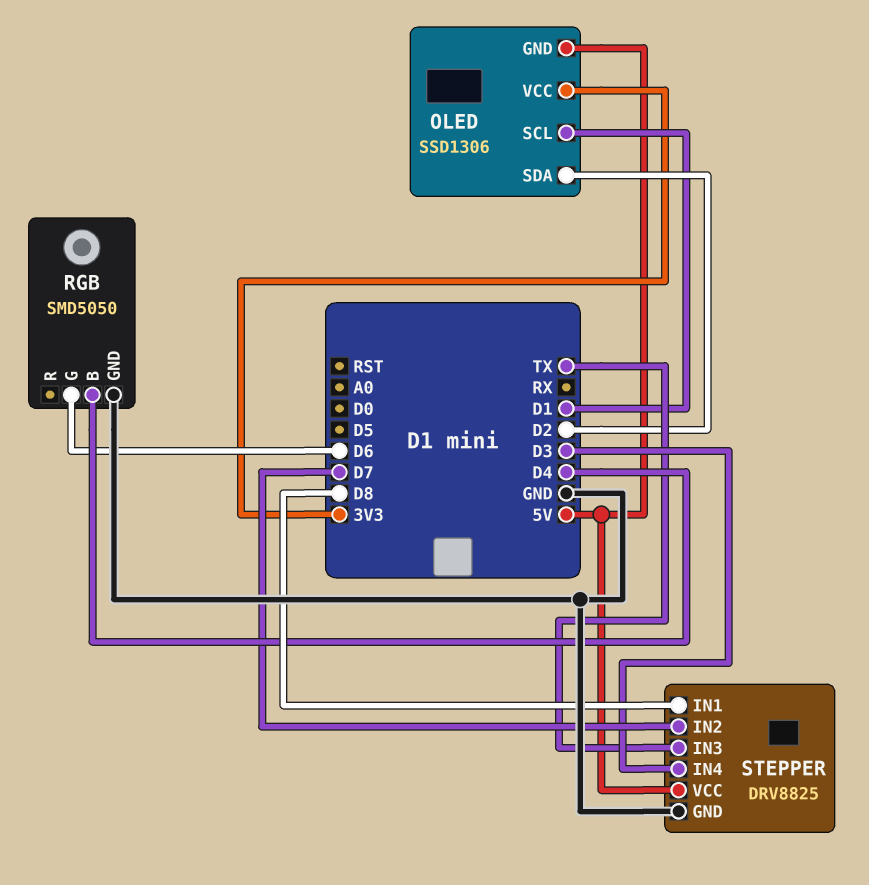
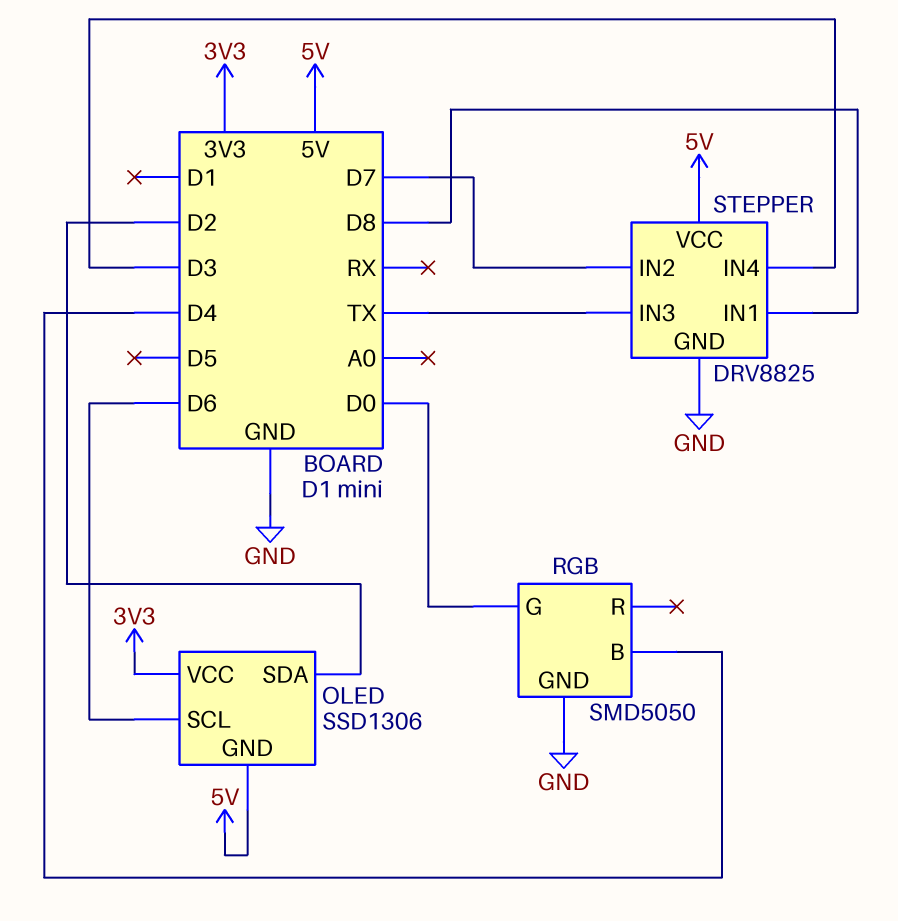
OLED pin SCL: D1 -> D6
RGB pin G: D6 -> D0

